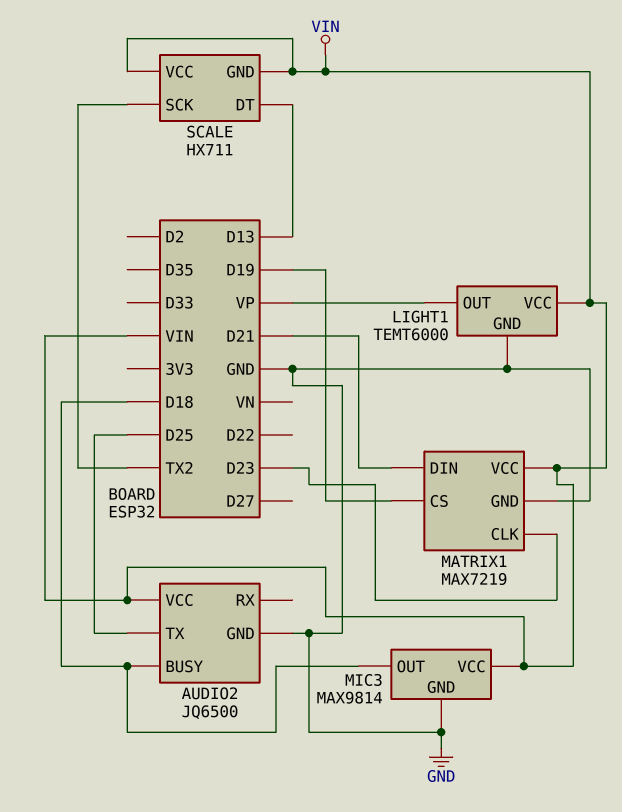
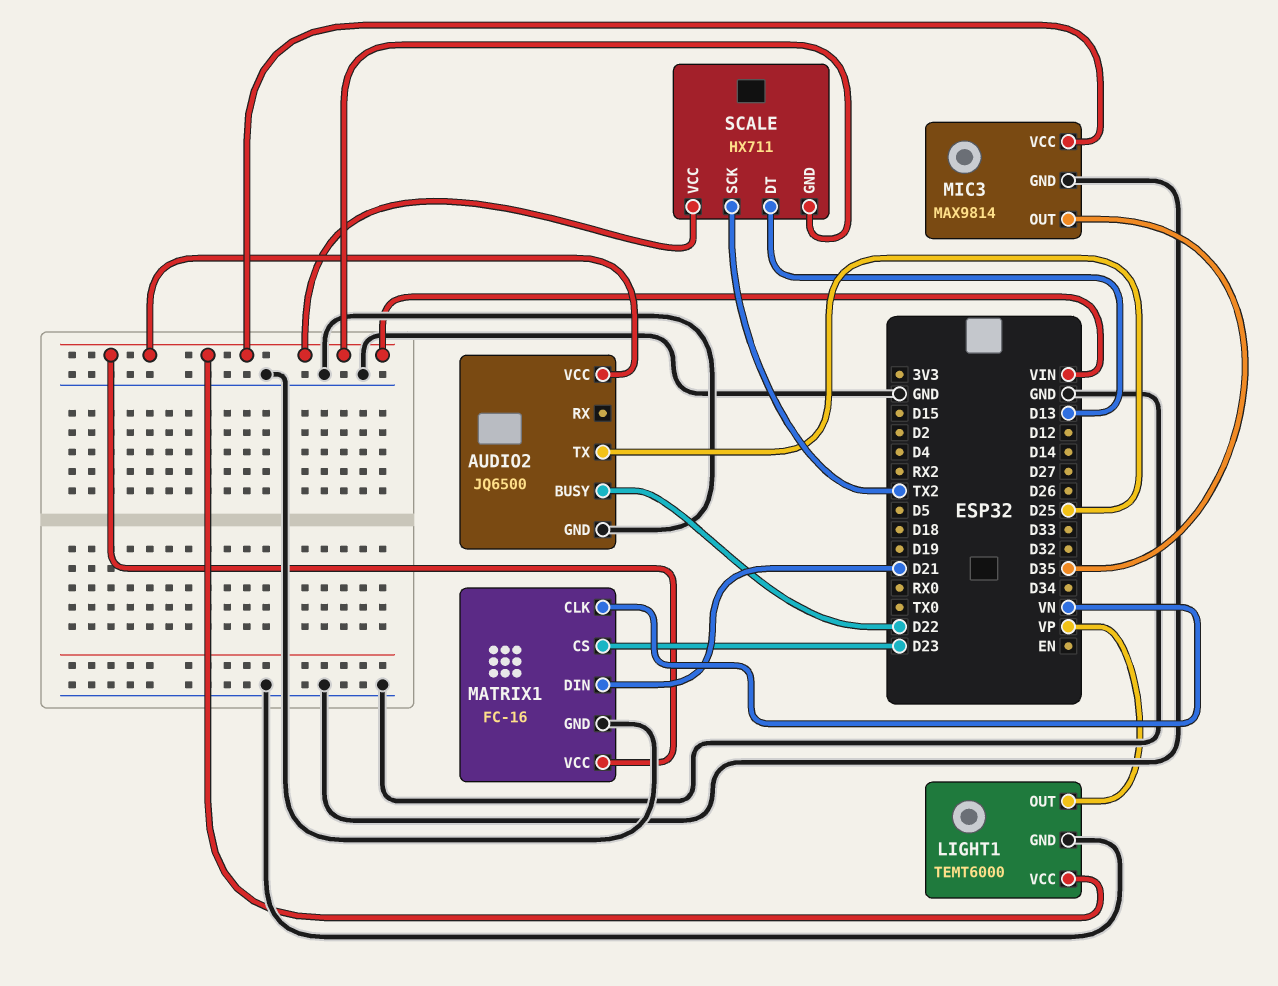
AUDIO2 pin BUSY: D18 -> D22
MATRIX1: MAX7219 -> FC-16
MATRIX1 pin CLK: D23 -> VN
MATRIX1 pin CS: D19 -> D23
MIC3 pin OUT: D18 -> D35

